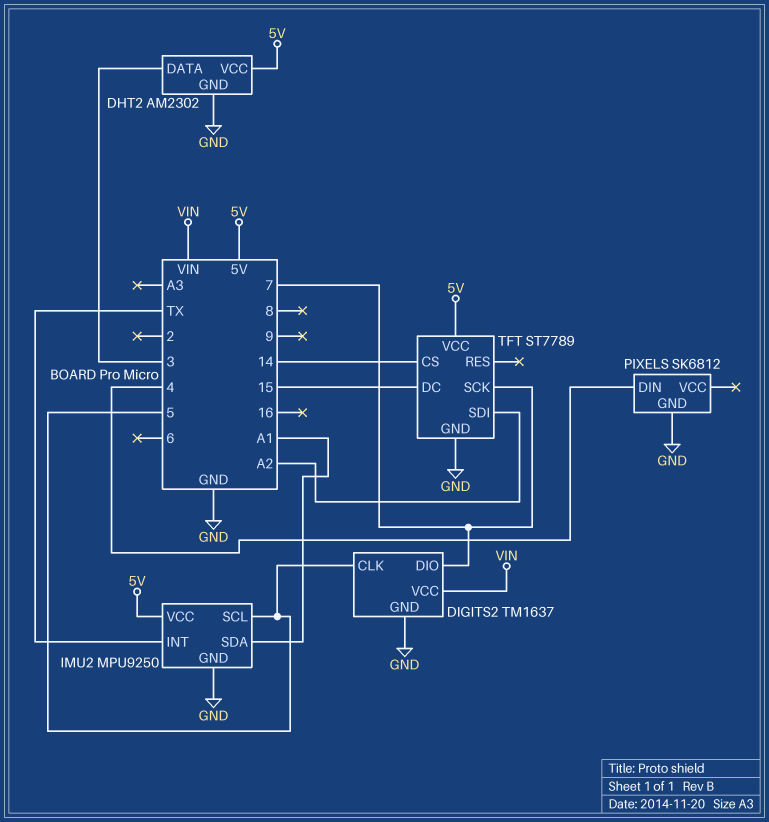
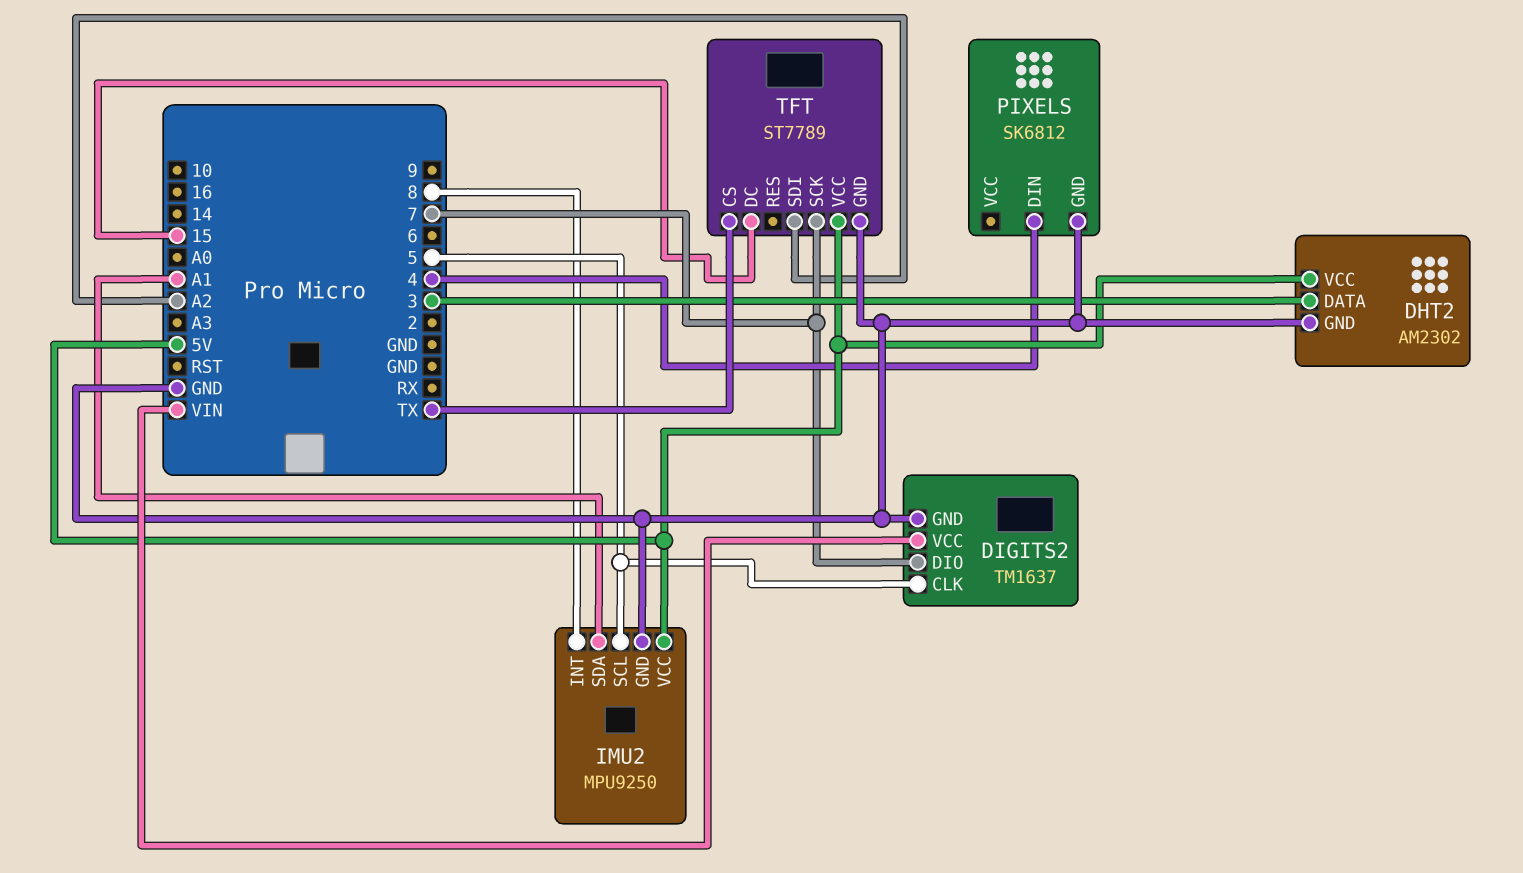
IMU2 pin INT: TX -> 8
TFT pin CS: 14 -> TX

